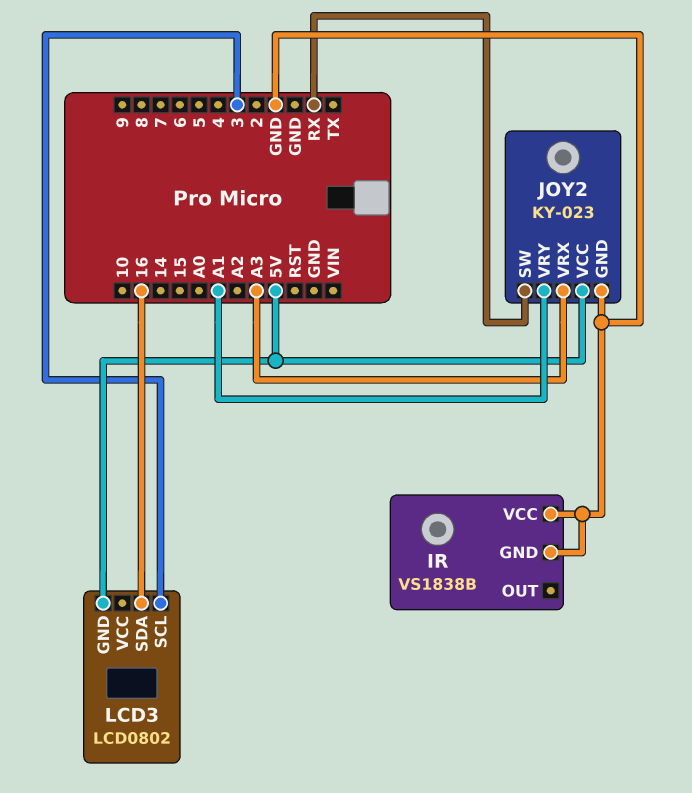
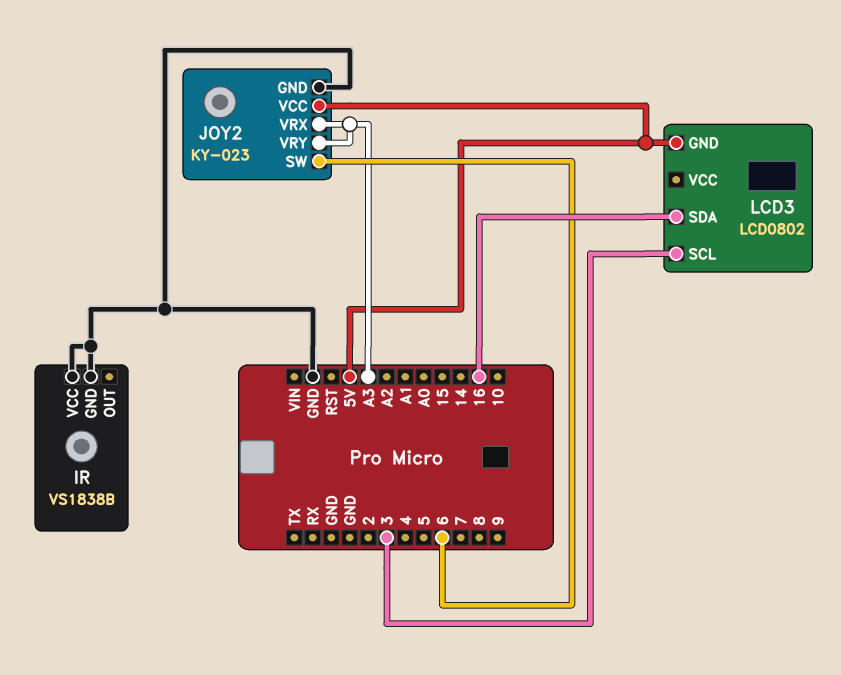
JOY2 pin SW: RX -> 6
JOY2 pin VRY: A1 -> A3

